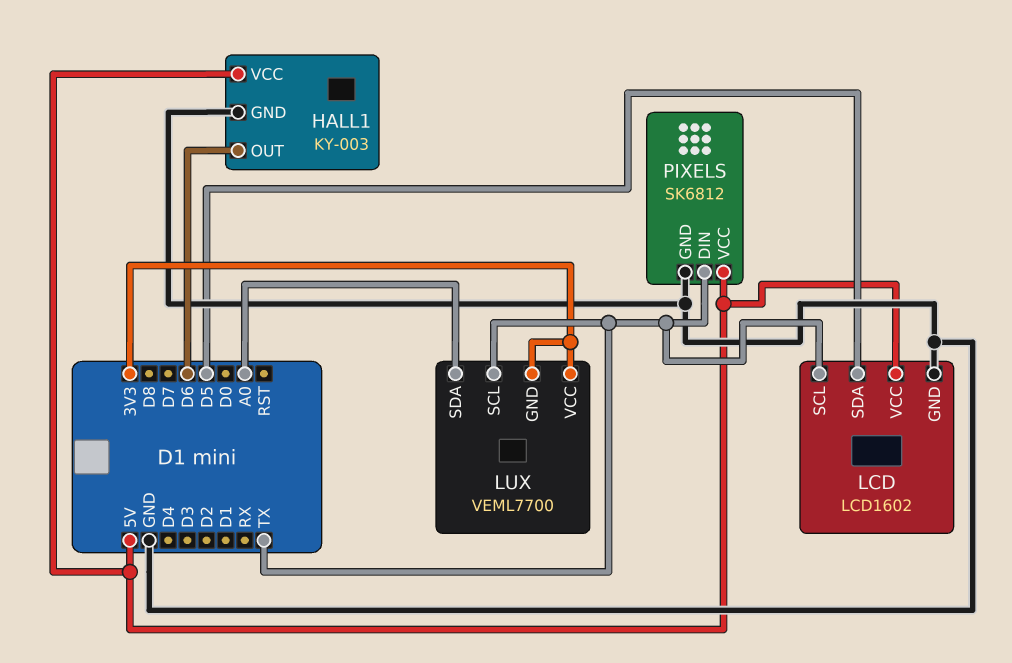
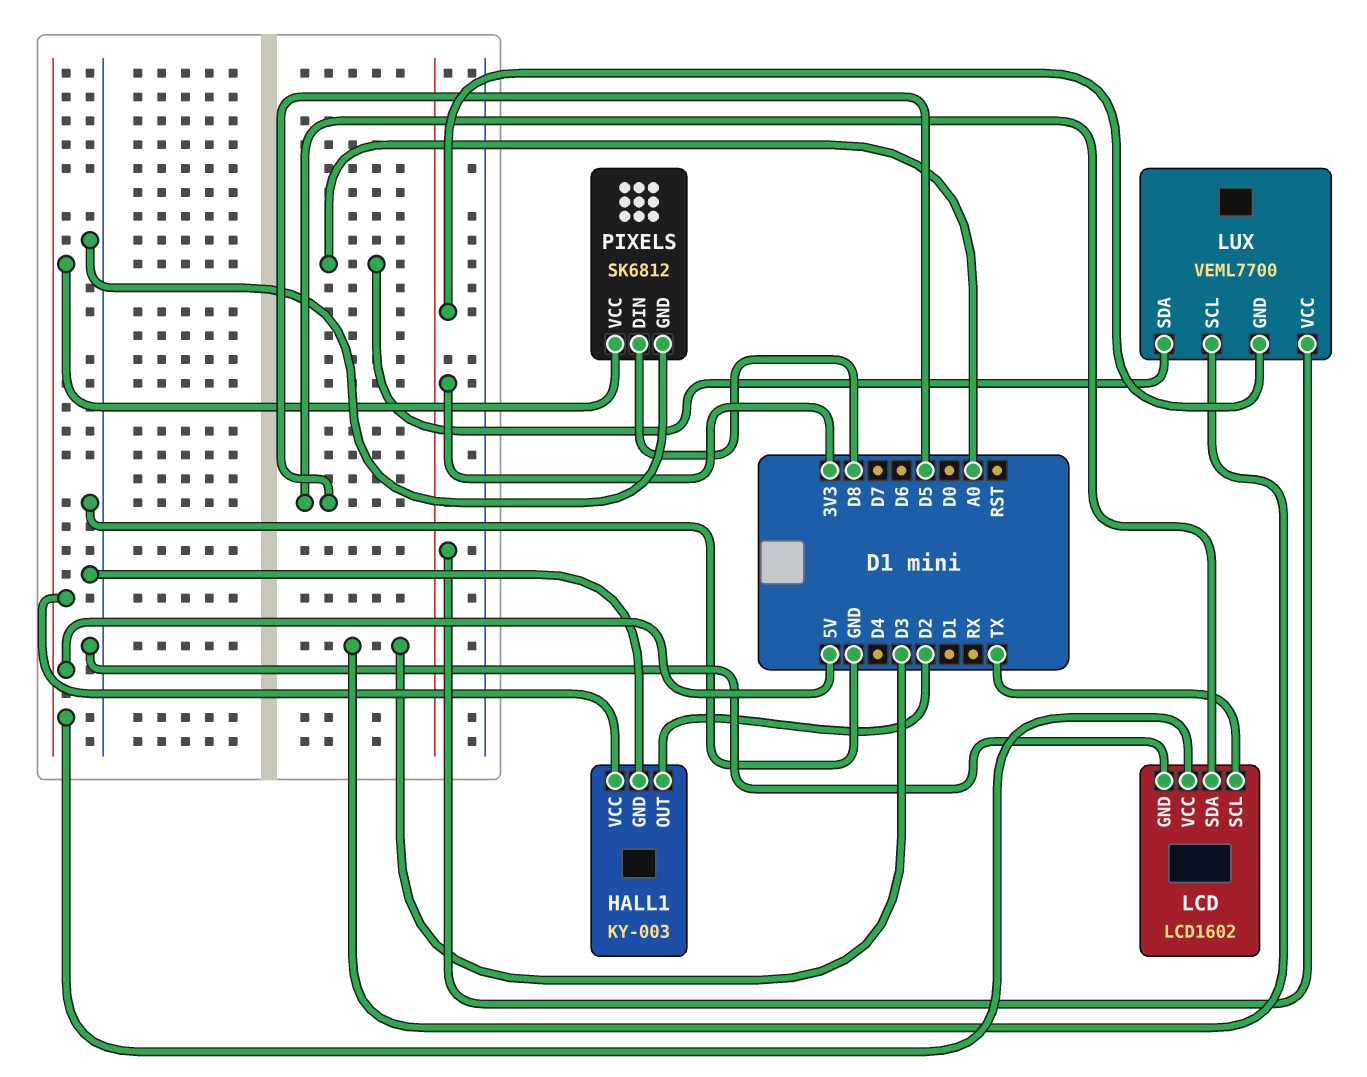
HALL1 pin OUT: D6 -> D2
LUX pin SCL: TX -> D3
PIXELS pin DIN: TX -> D8

